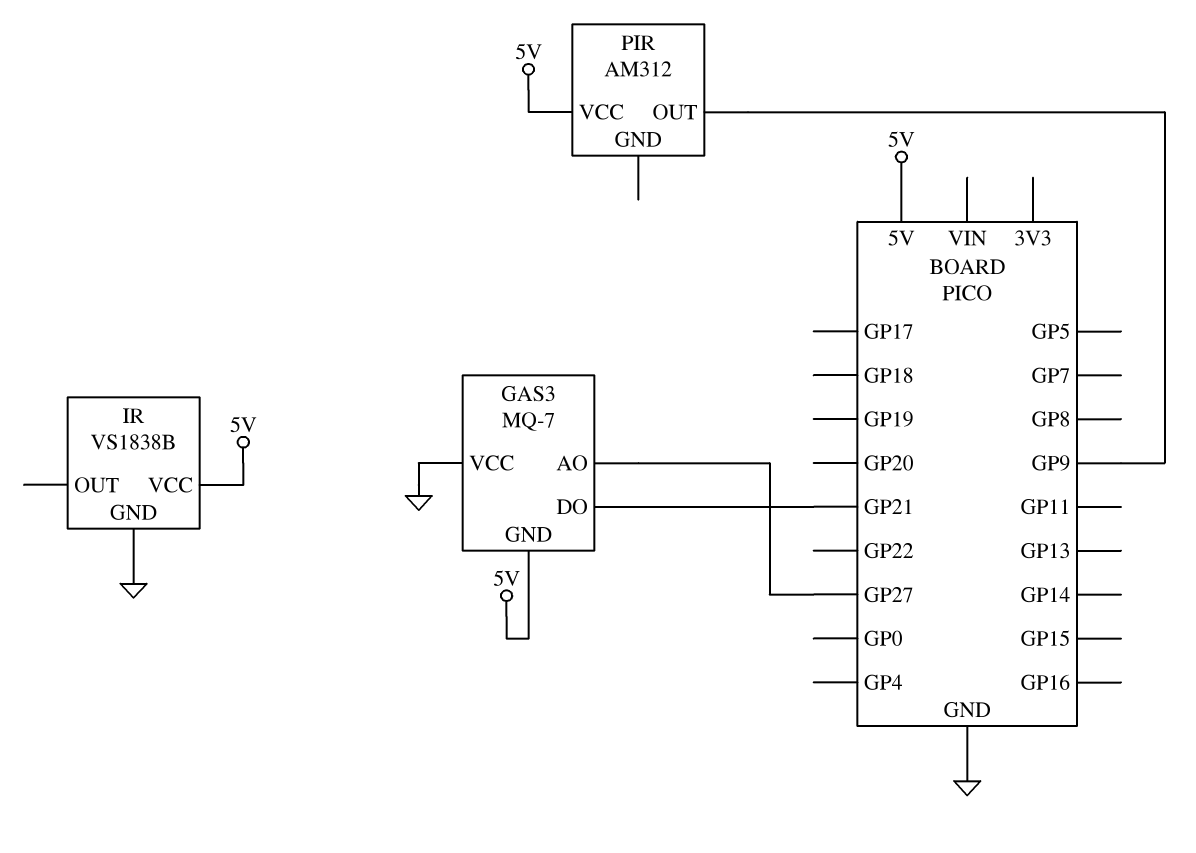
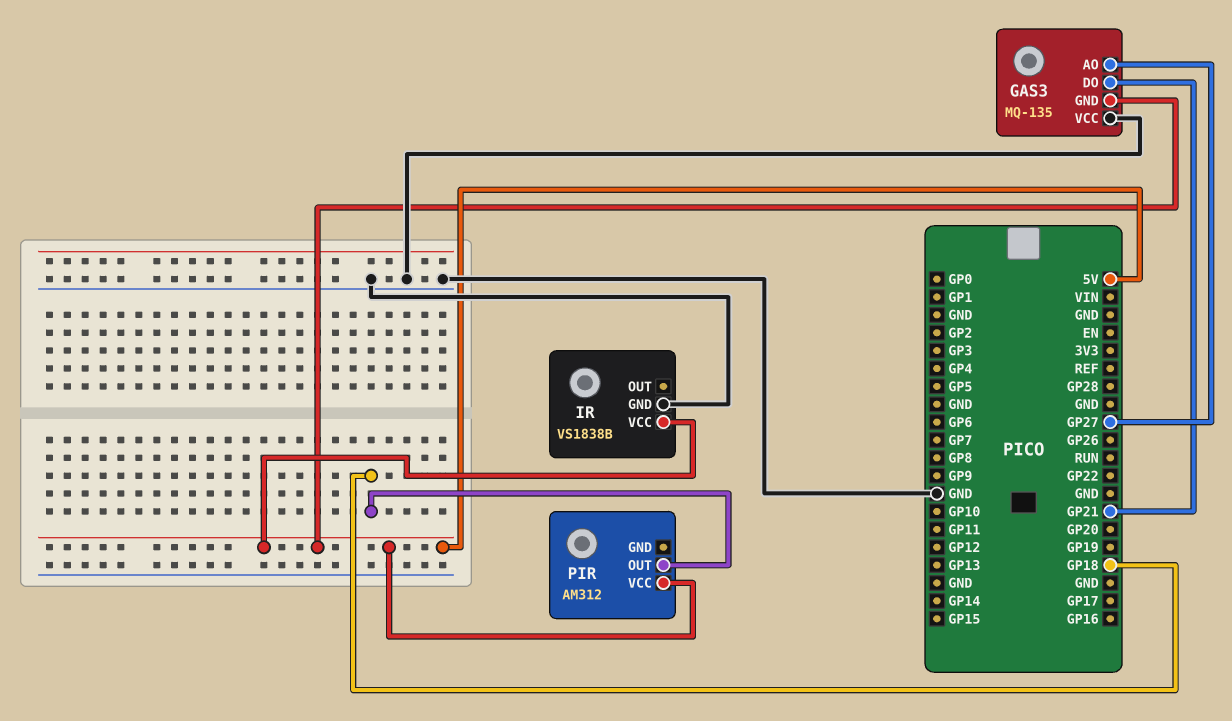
GAS3: MQ-7 -> MQ-135
PIR pin OUT: GP9 -> GP18

